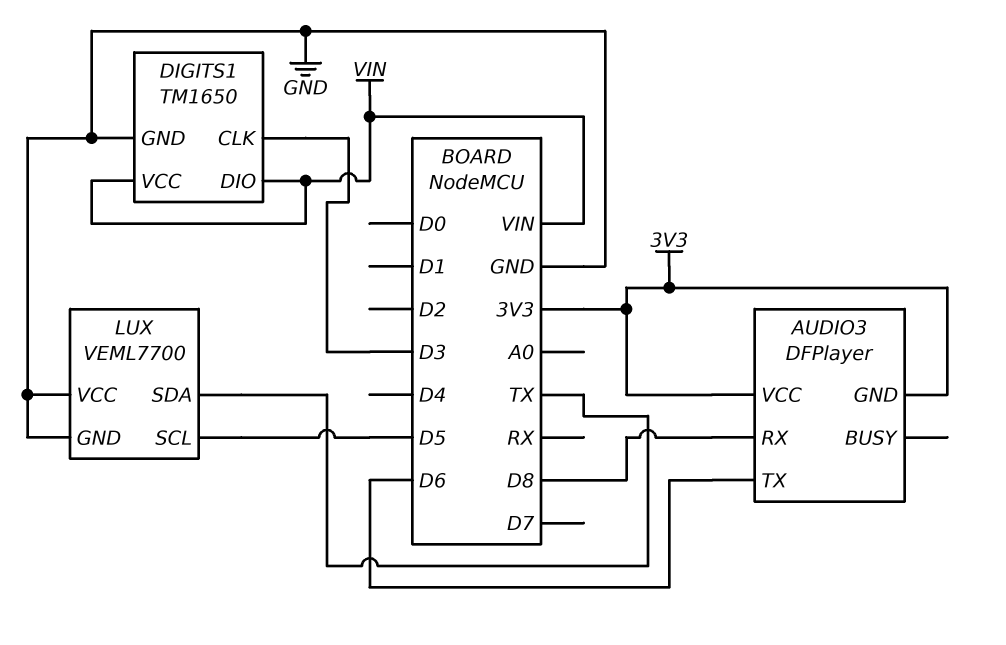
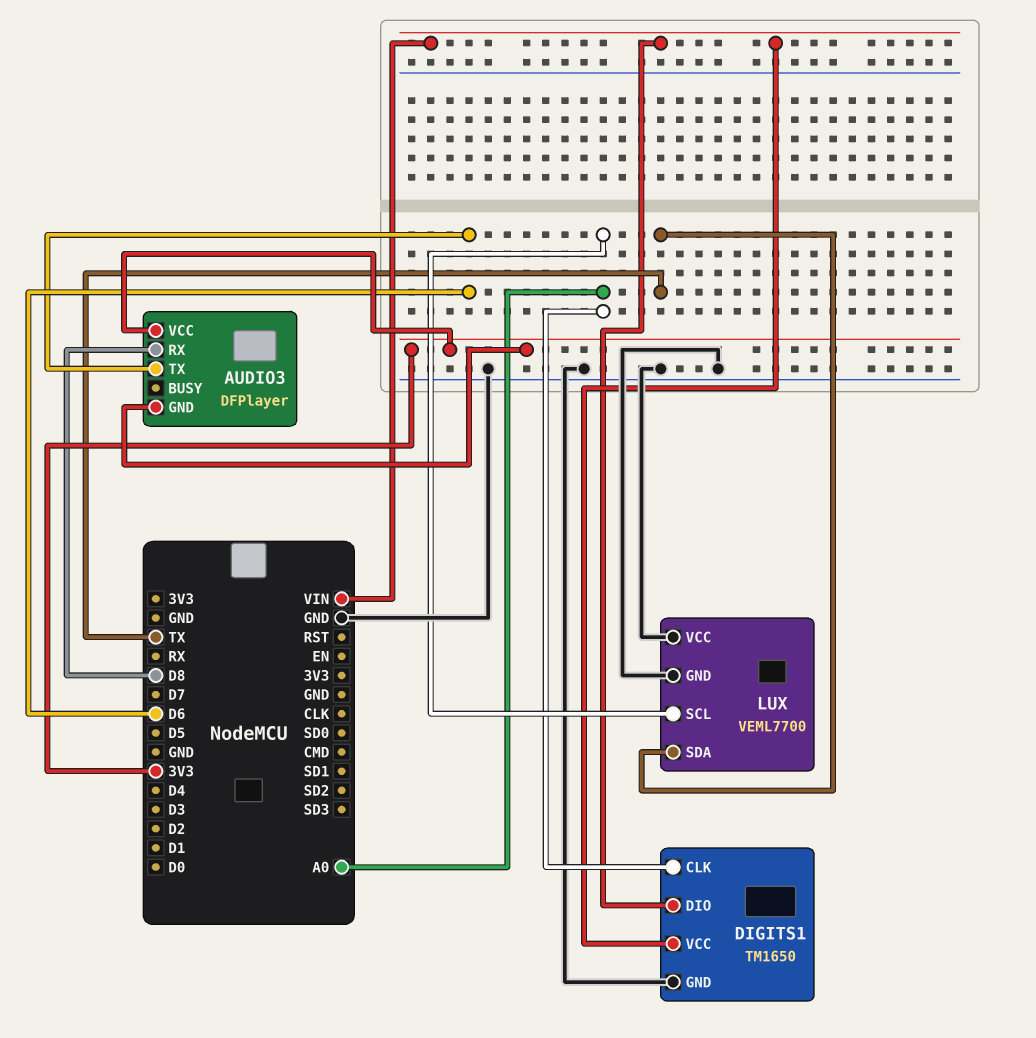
DIGITS1 pin CLK: D3 -> A0
LUX pin SCL: D5 -> A0

